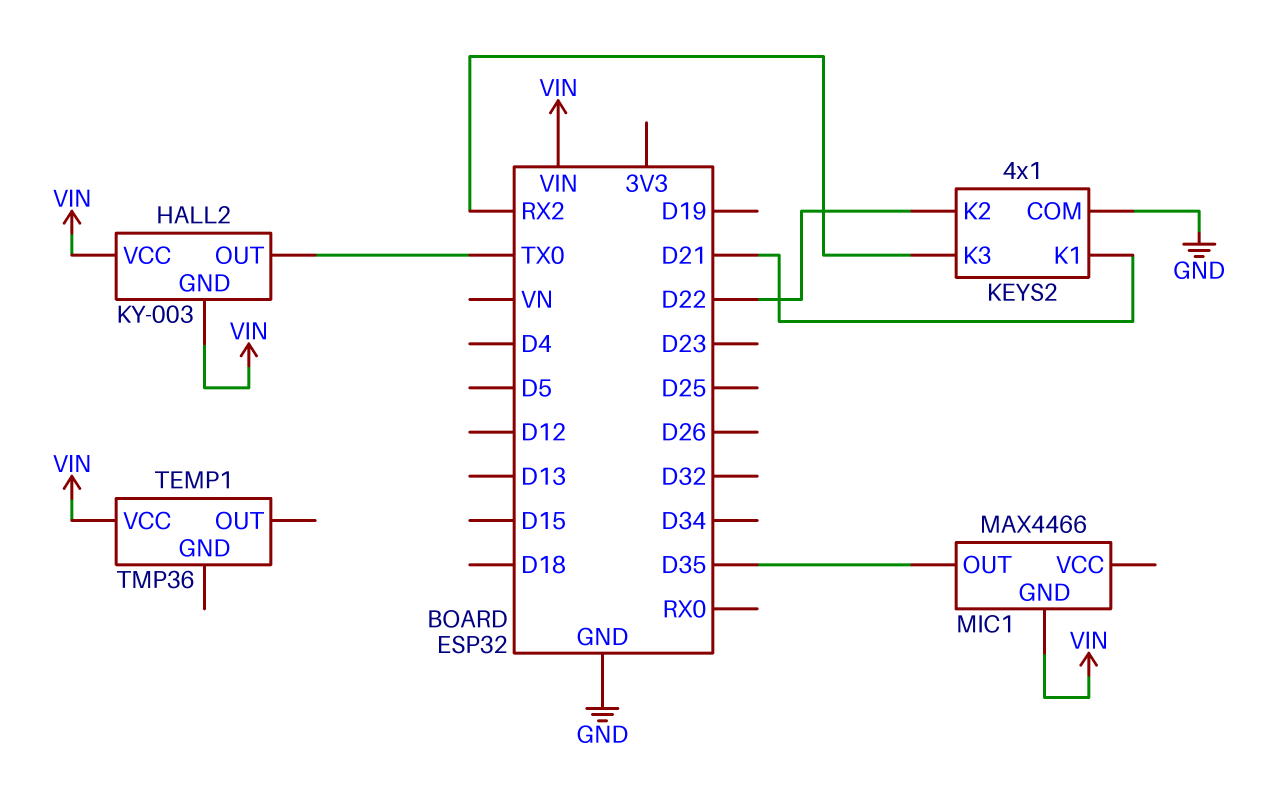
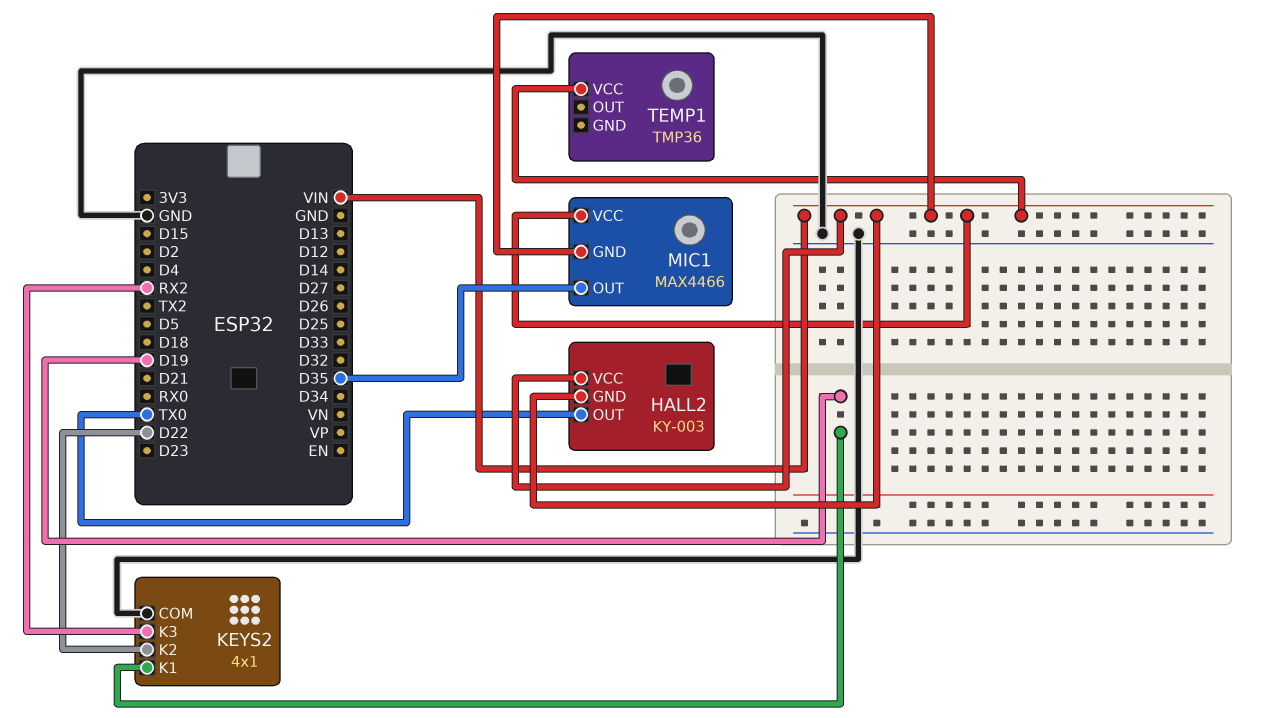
KEYS2 pin K1: D21 -> D19
MIC1 pin VCC: none -> VIN

